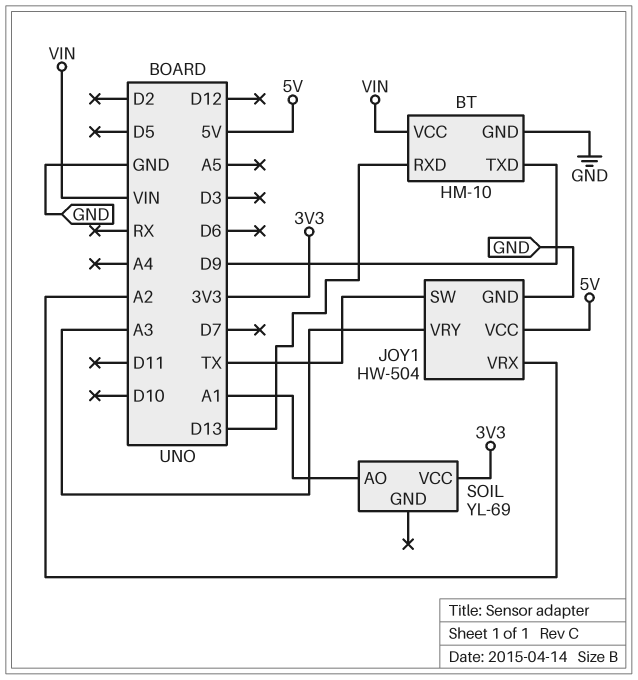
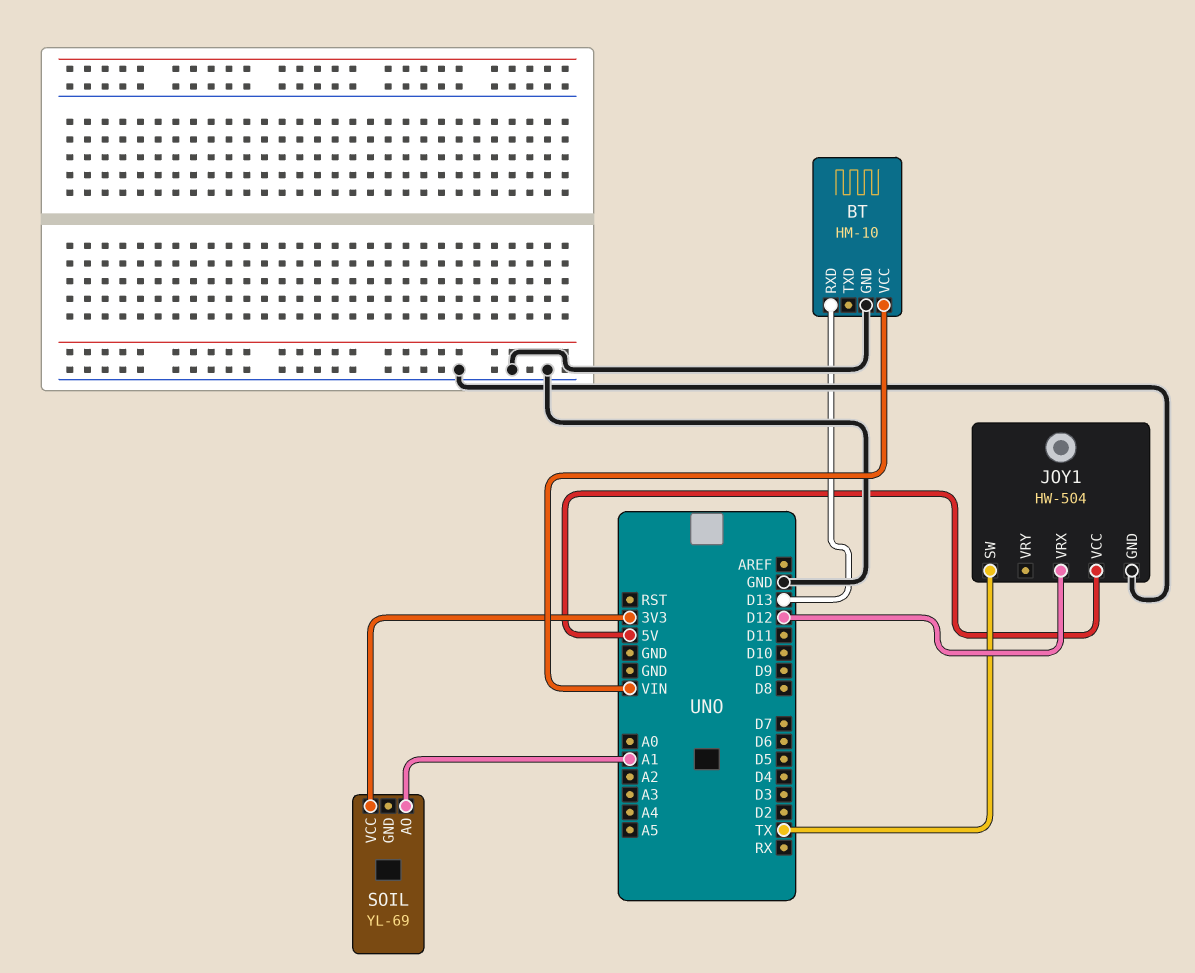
BT pin TXD: D9 -> none
JOY1 pin VRX: A2 -> D12
JOY1 pin VRY: A3 -> none

